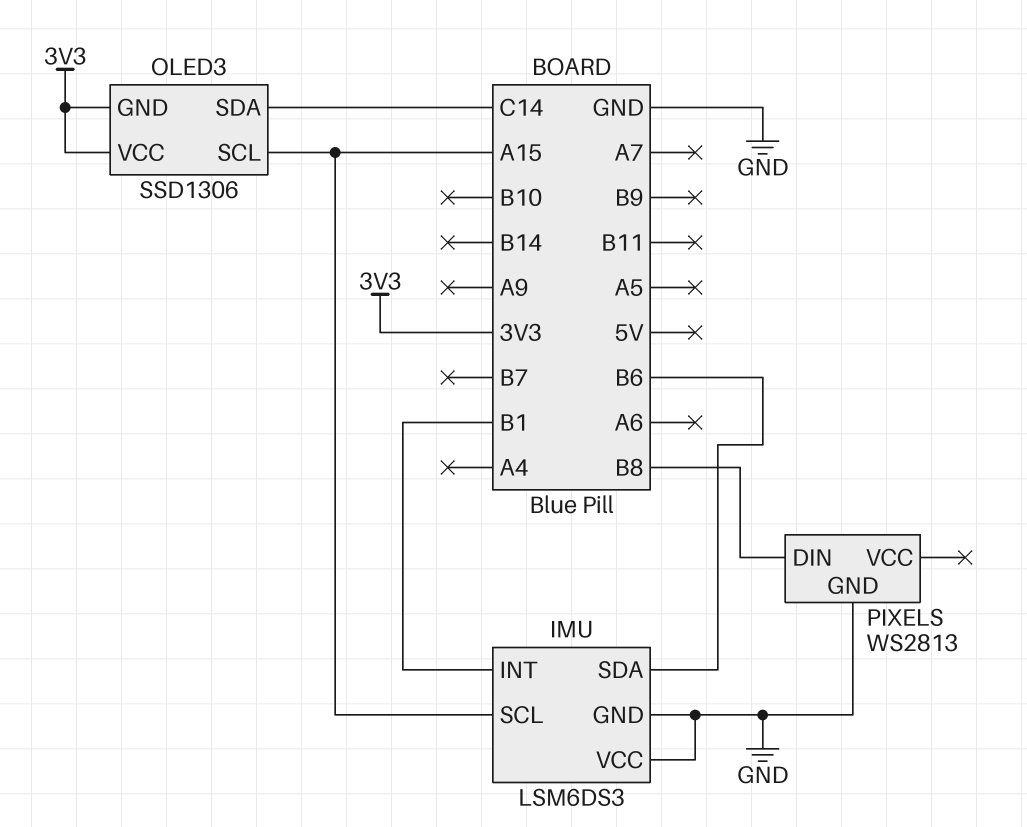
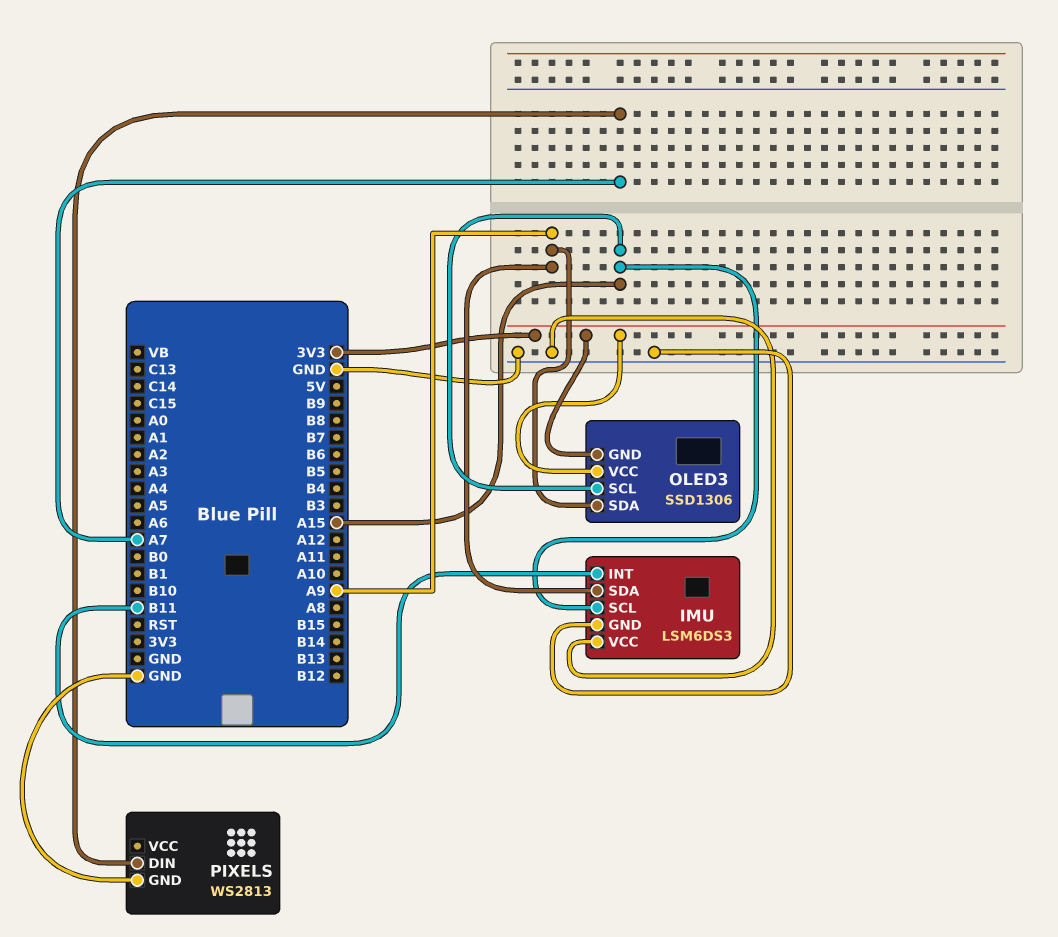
IMU pin INT: B1 -> B11
IMU pin SDA: B6 -> A9
OLED3 pin SDA: C14 -> A9
PIXELS pin DIN: B8 -> A7

